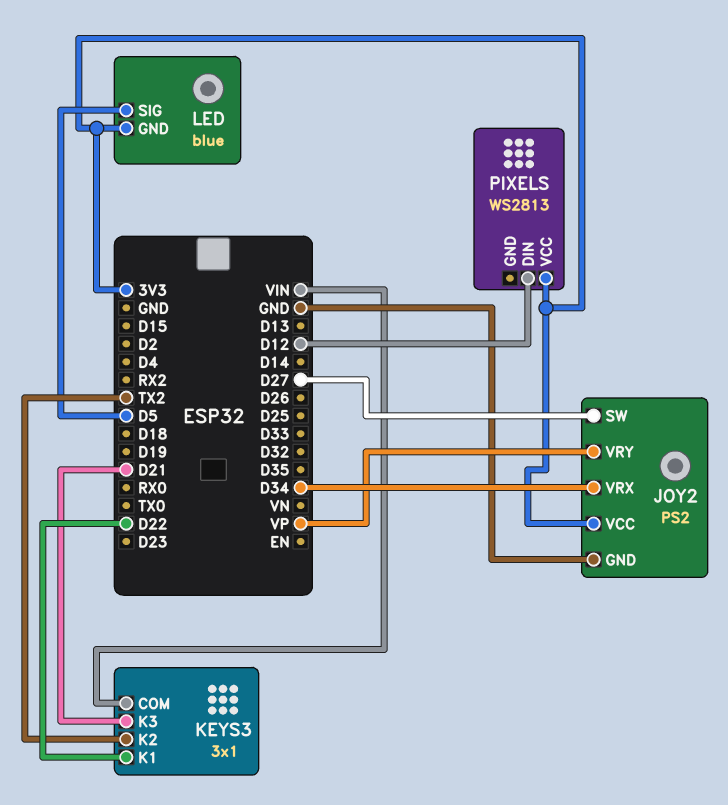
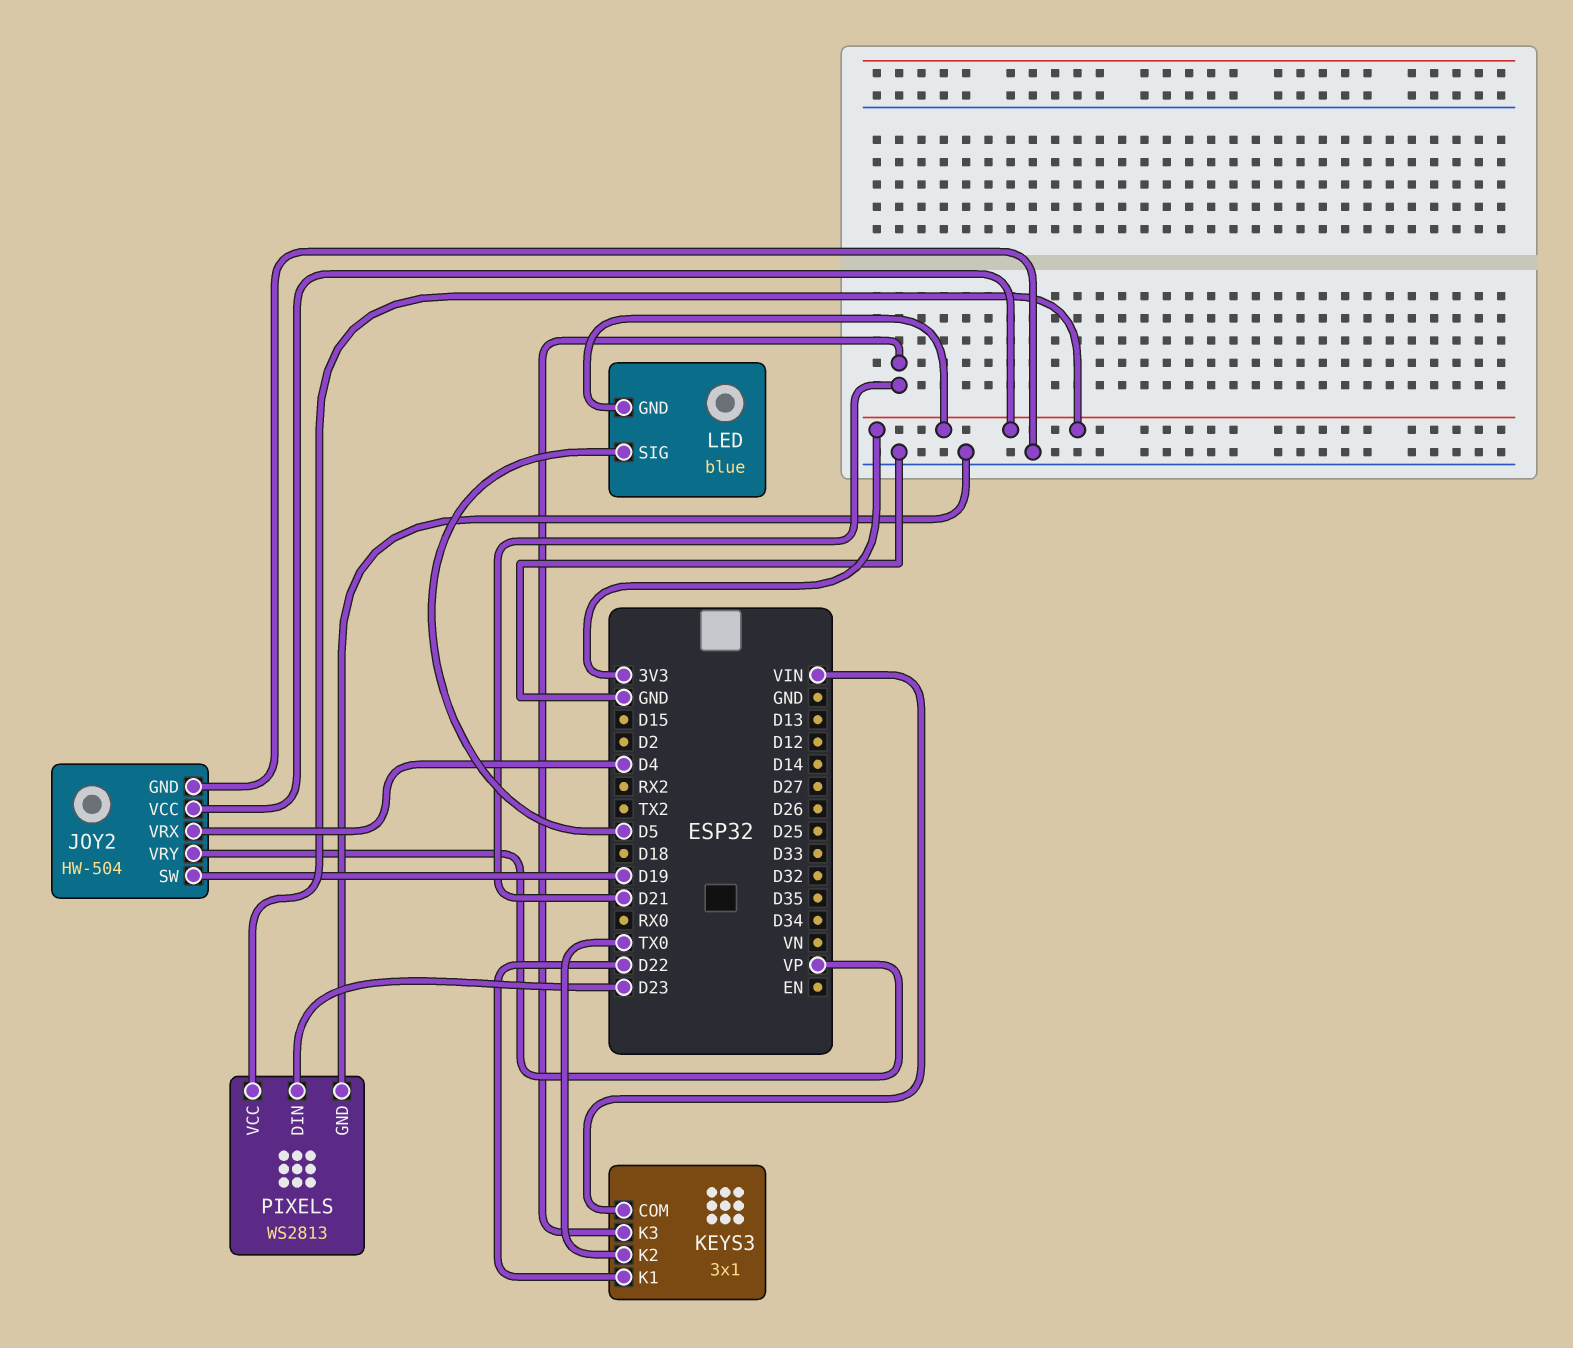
JOY2: PS2 -> HW-504
JOY2 pin SW: D27 -> D19
JOY2 pin VRX: D34 -> D4
KEYS3 pin K2: TX2 -> TX0
PIXELS pin DIN: D12 -> D23
PIXELS pin GND: none -> GND

